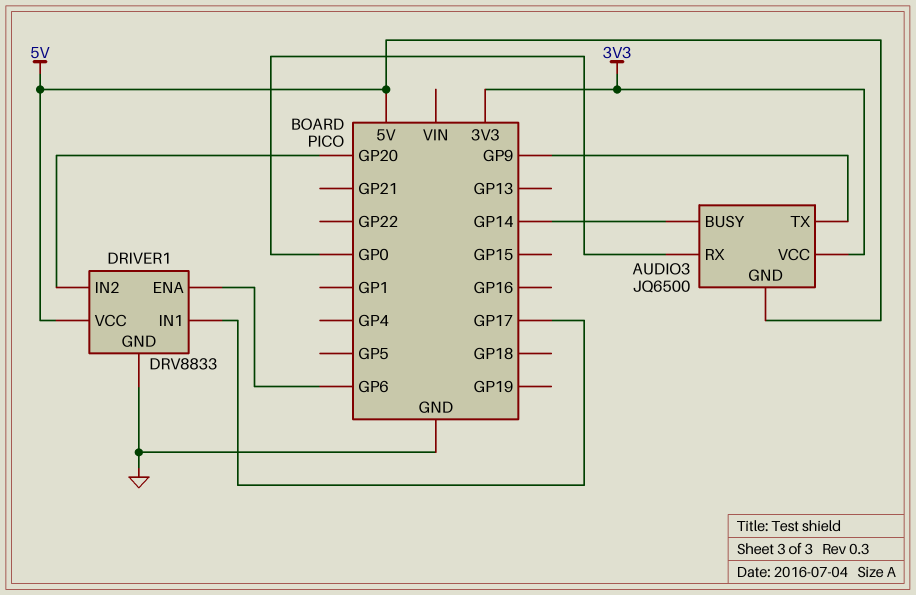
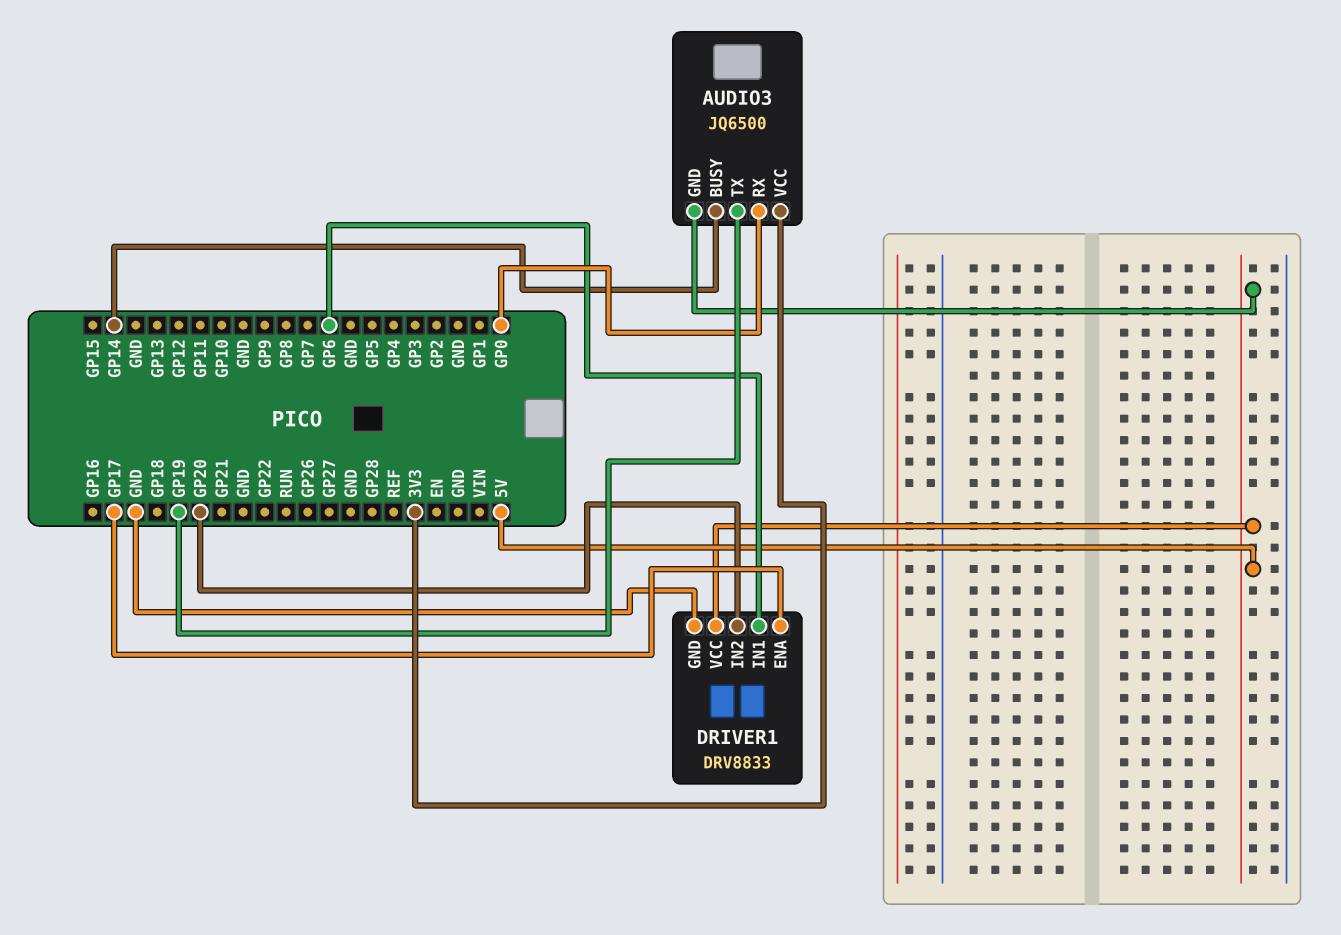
AUDIO3 pin TX: GP9 -> GP19
DRIVER1 pin ENA: GP6 -> GP17
DRIVER1 pin IN1: GP17 -> GP6

